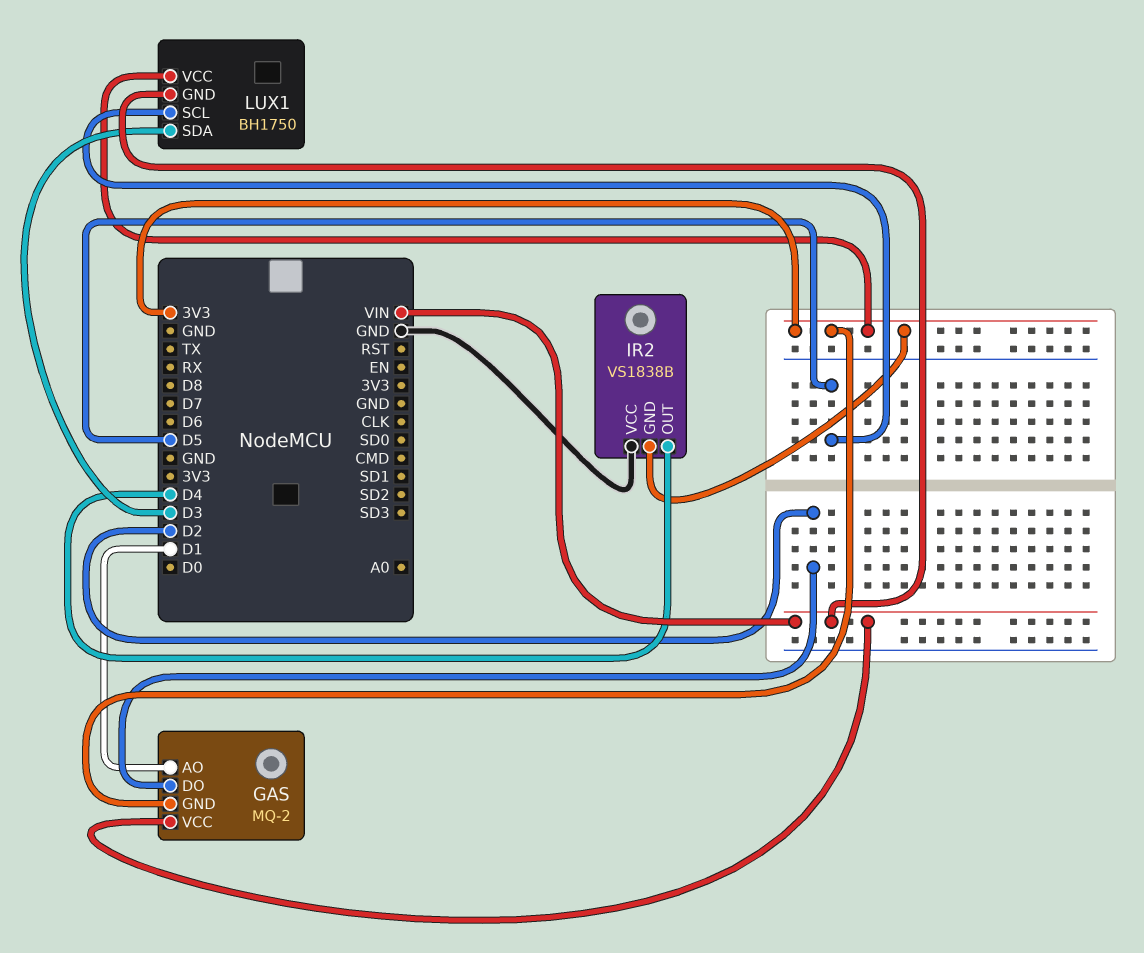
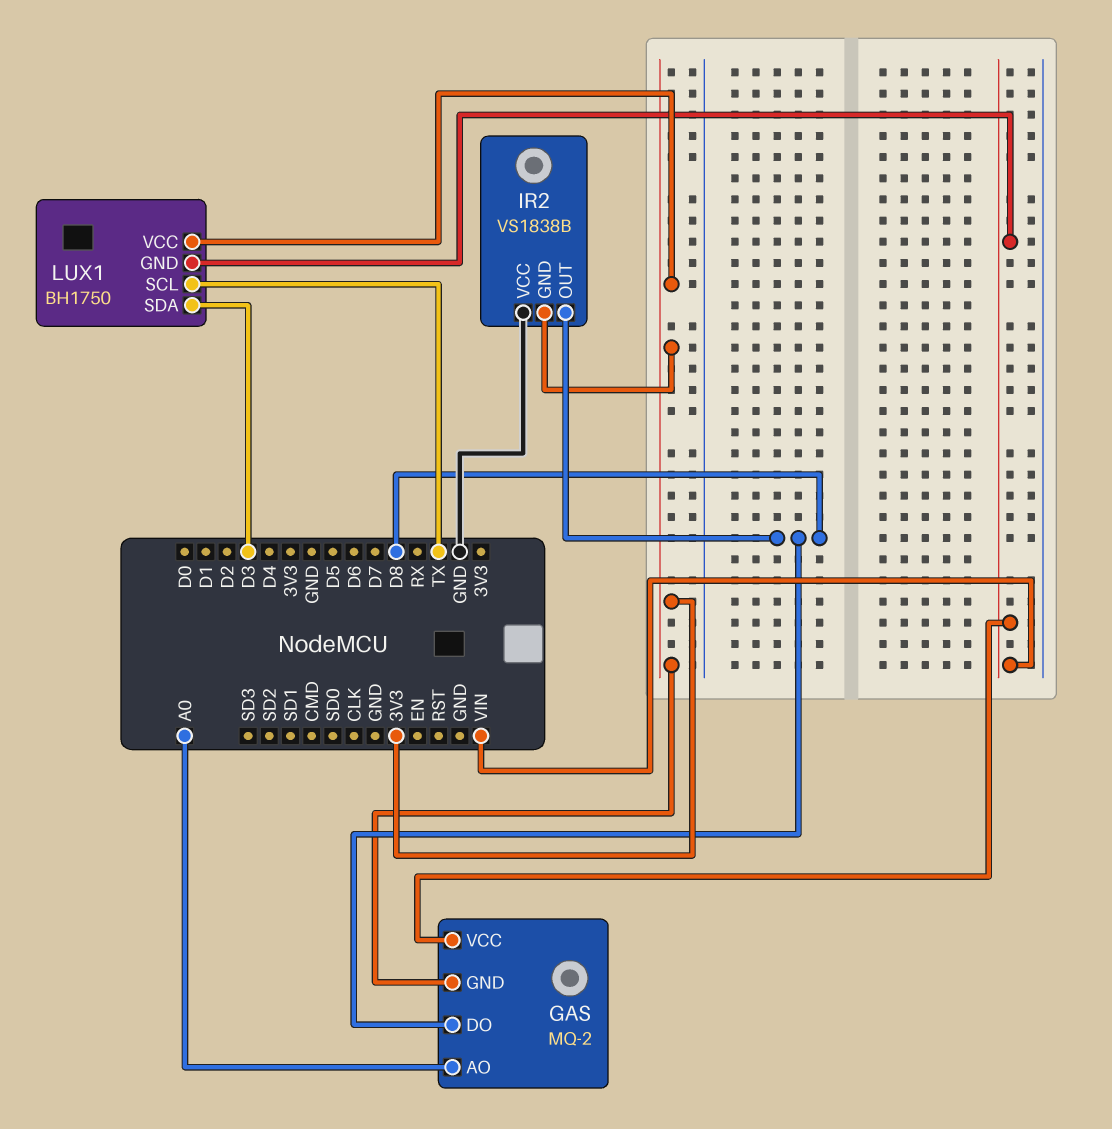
GAS pin AO: D1 -> A0
GAS pin DO: D2 -> D8
IR2 pin OUT: D4 -> D8
LUX1 pin SCL: D5 -> TX

